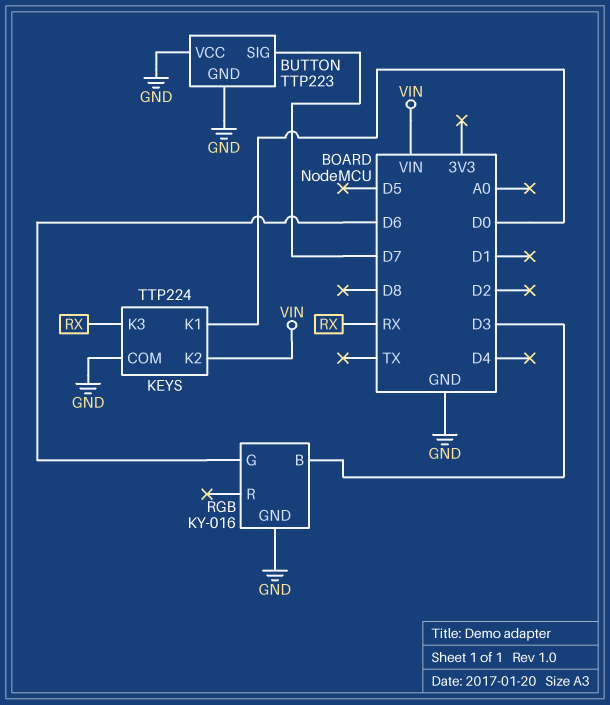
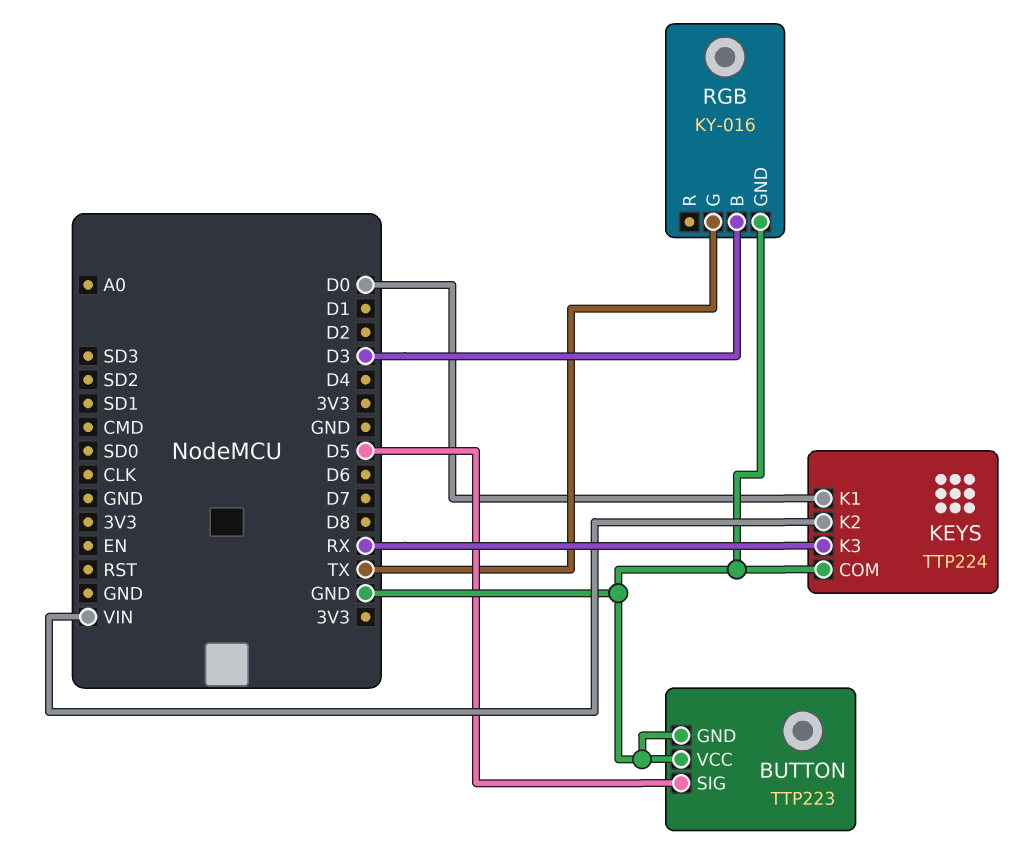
BUTTON pin SIG: D7 -> D5
RGB pin G: D6 -> TX

